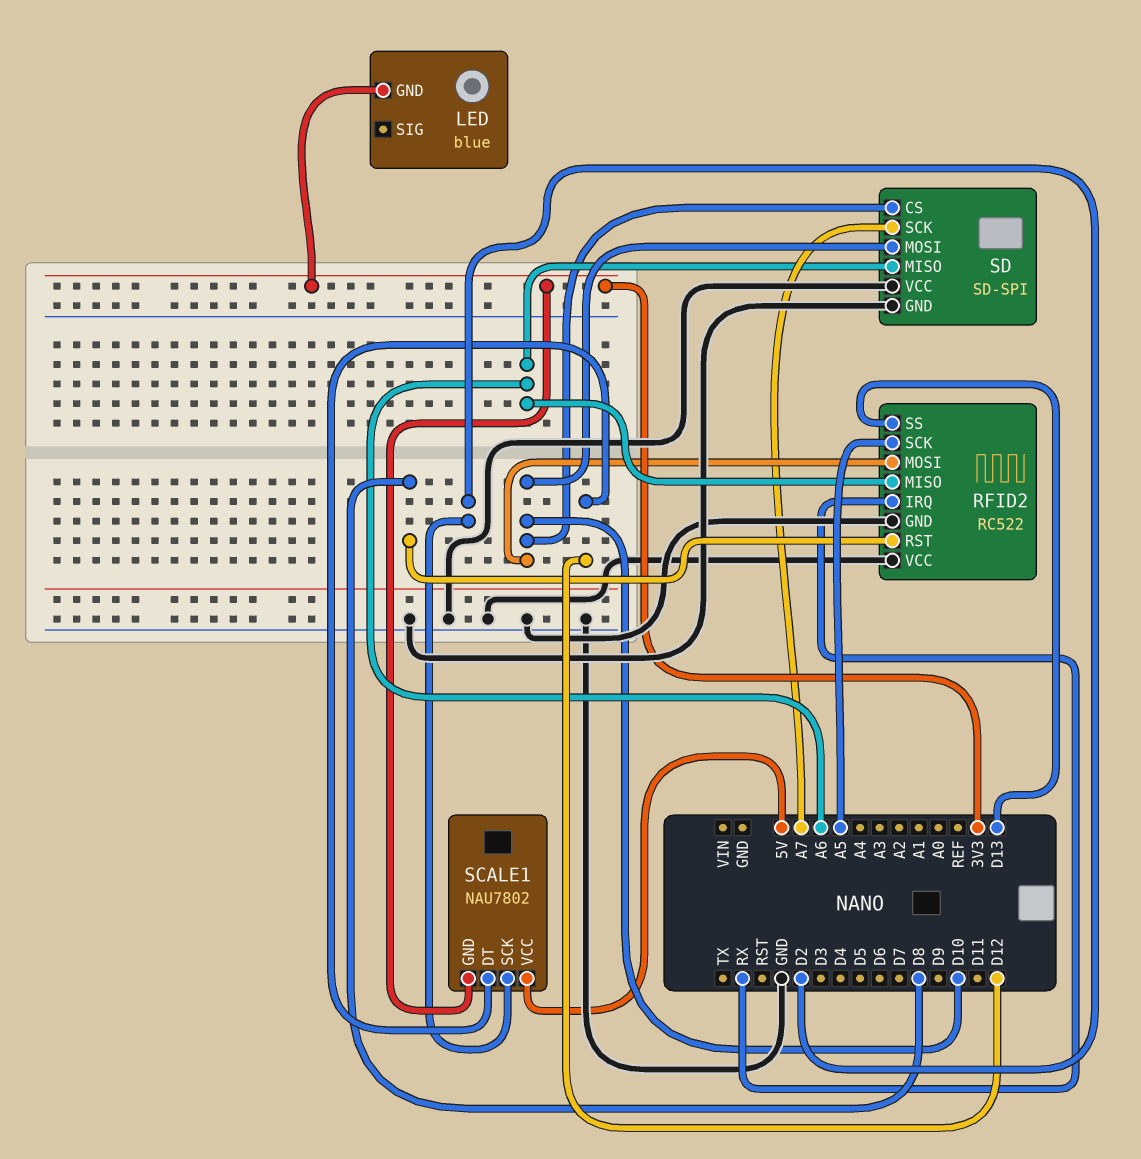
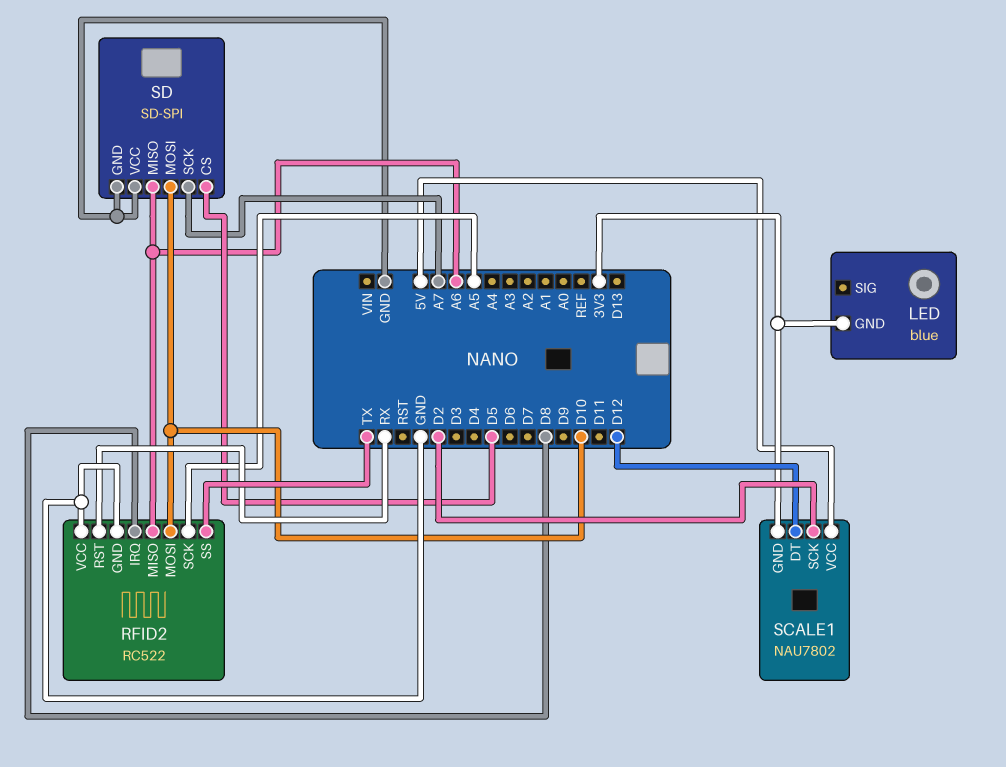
RFID2 pin IRQ: RX -> D8
RFID2 pin RST: D8 -> RX
RFID2 pin SS: D13 -> TX
SD pin CS: D10 -> D5

